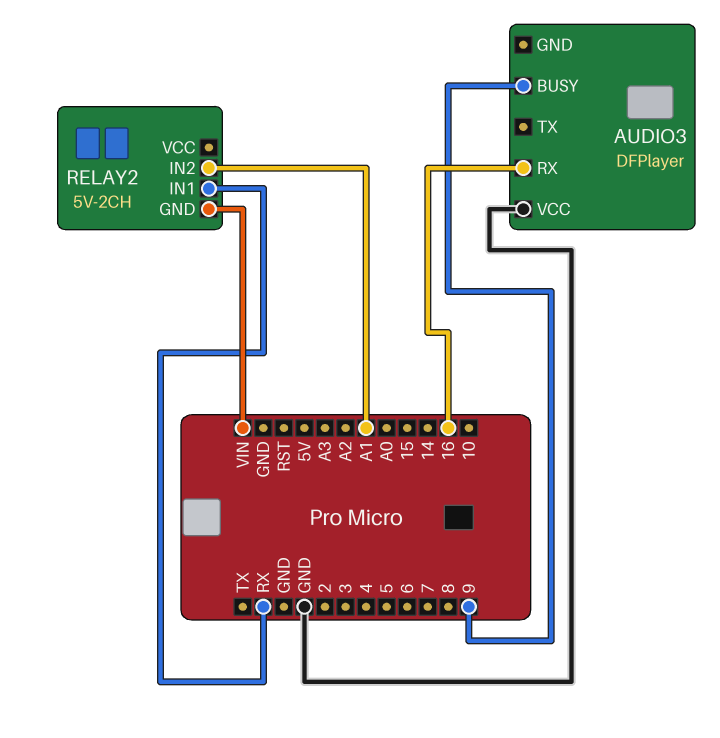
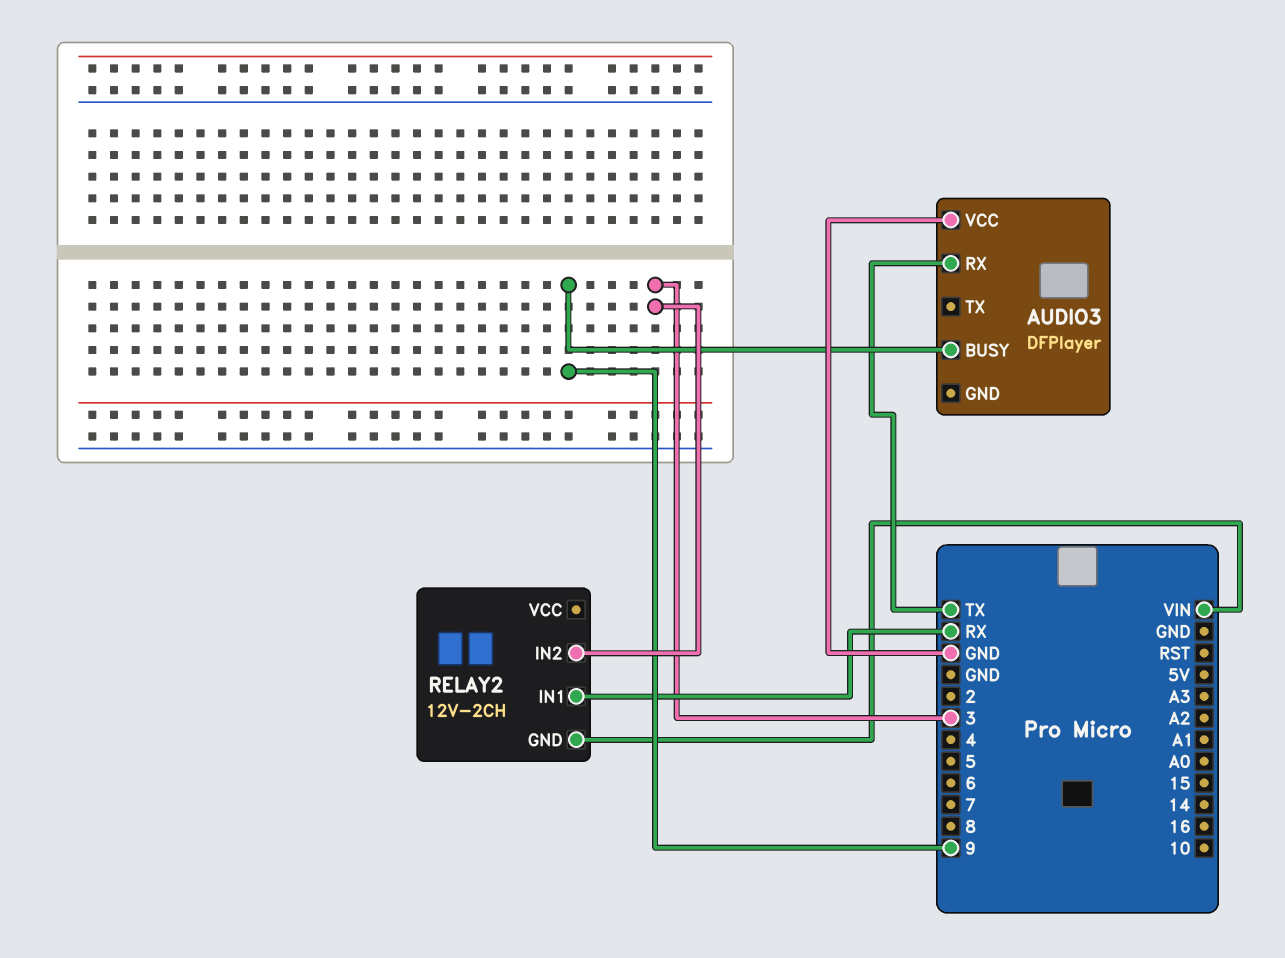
AUDIO3 pin RX: 16 -> TX
RELAY2: 5V-2CH -> 12V-2CH
RELAY2 pin IN2: A1 -> 3

